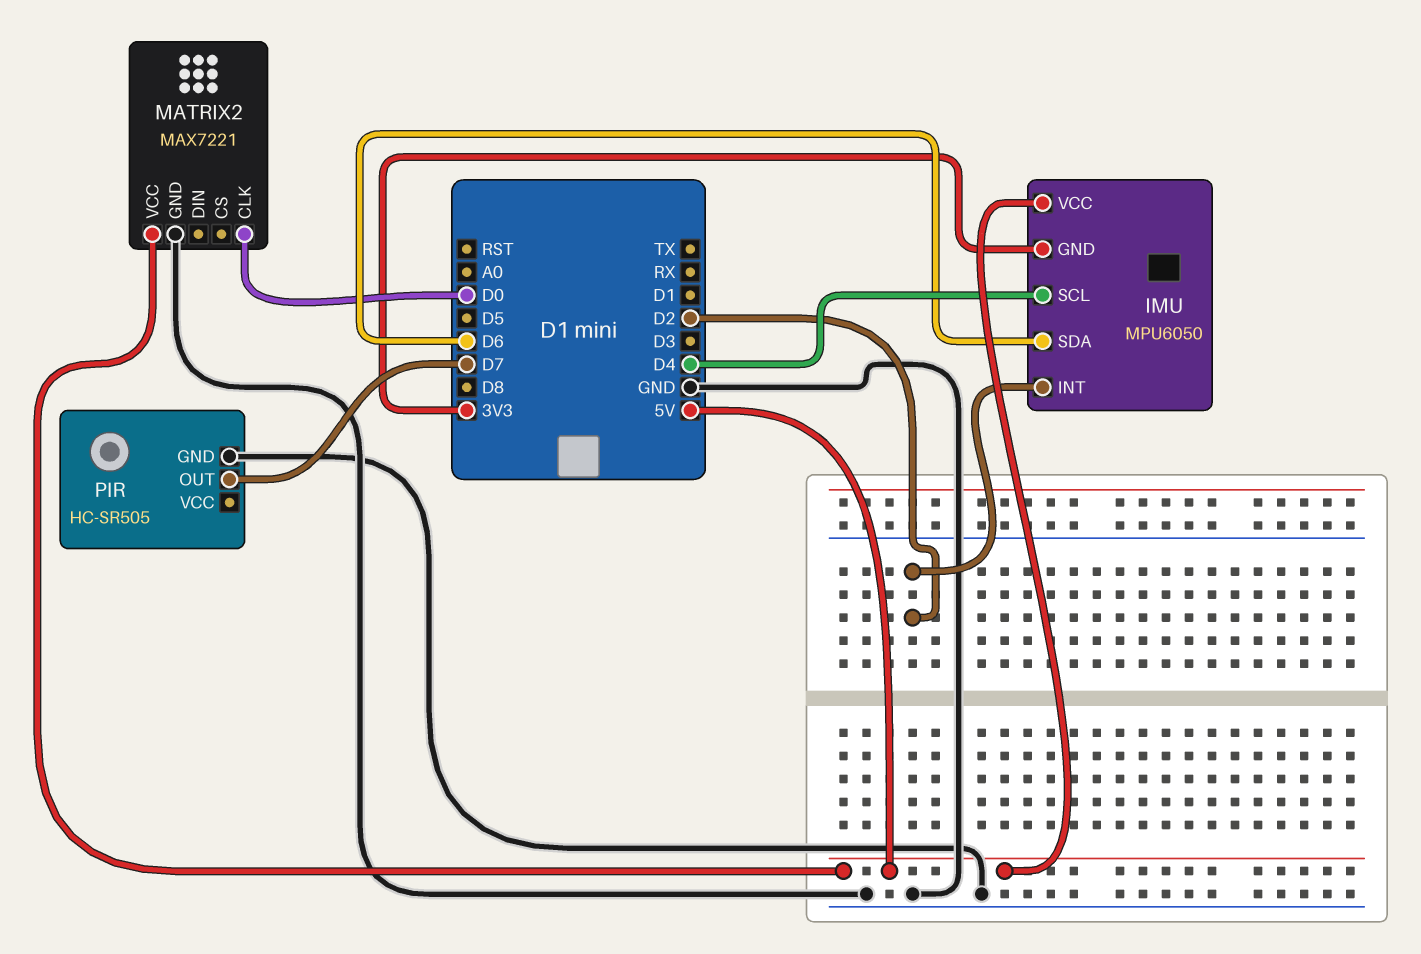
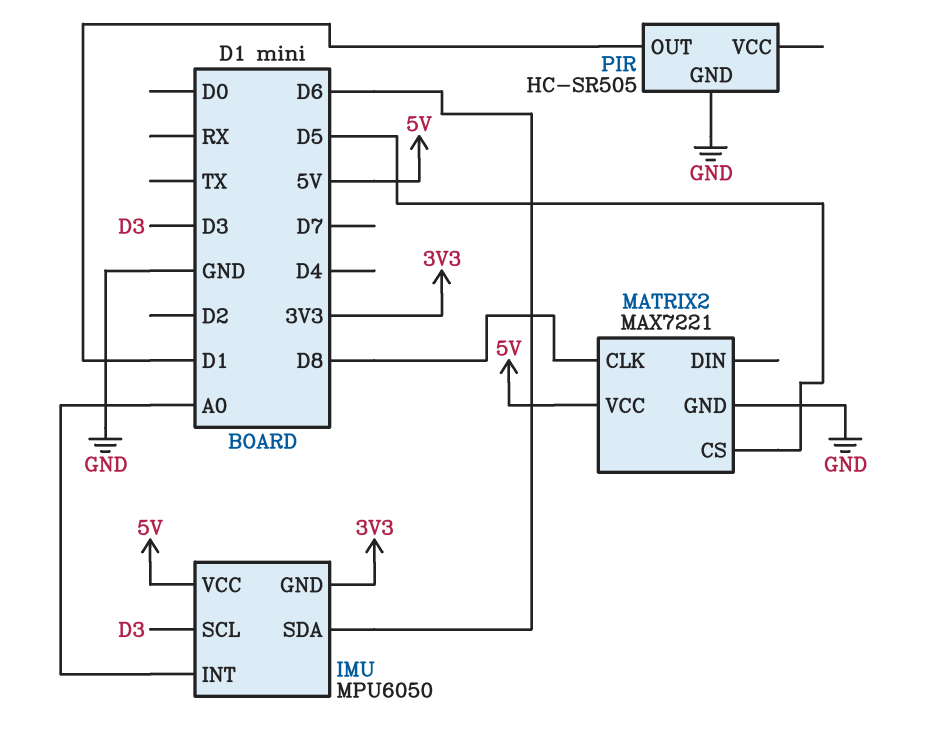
IMU pin INT: D2 -> A0
IMU pin SCL: D4 -> D3
MATRIX2 pin CLK: D0 -> D8
MATRIX2 pin CS: none -> D5
PIR pin OUT: D7 -> D1

